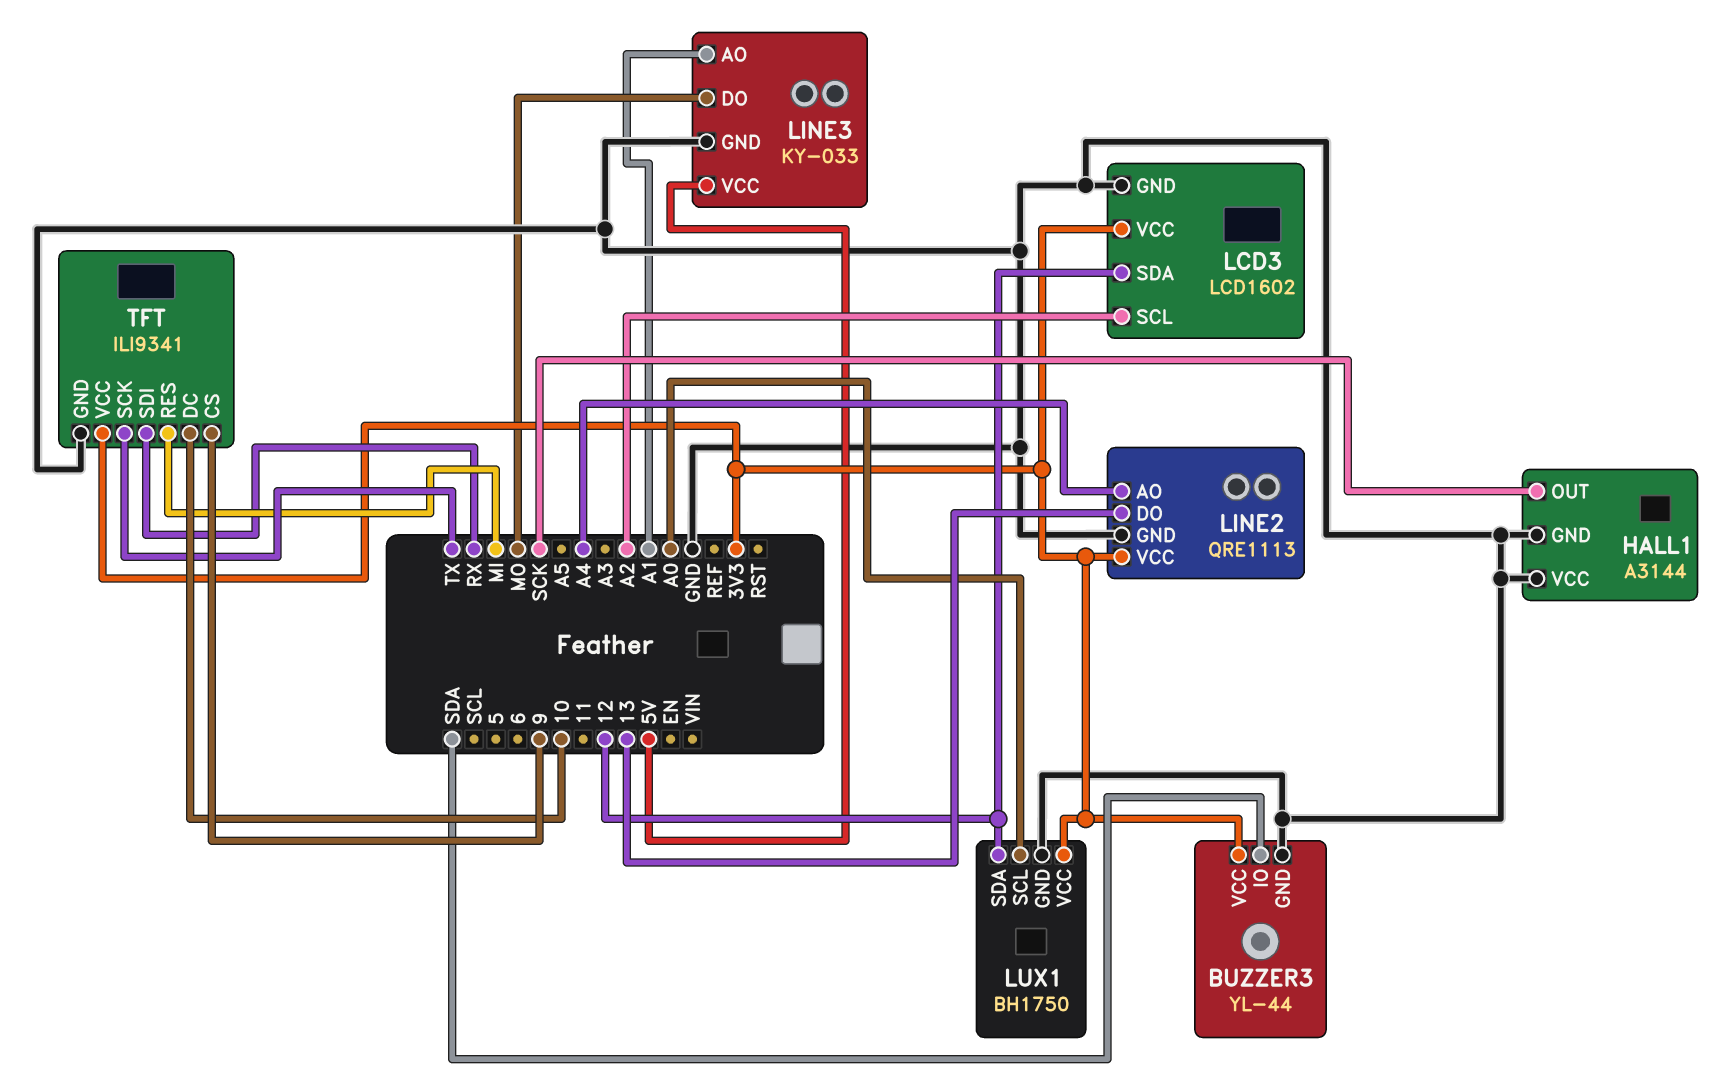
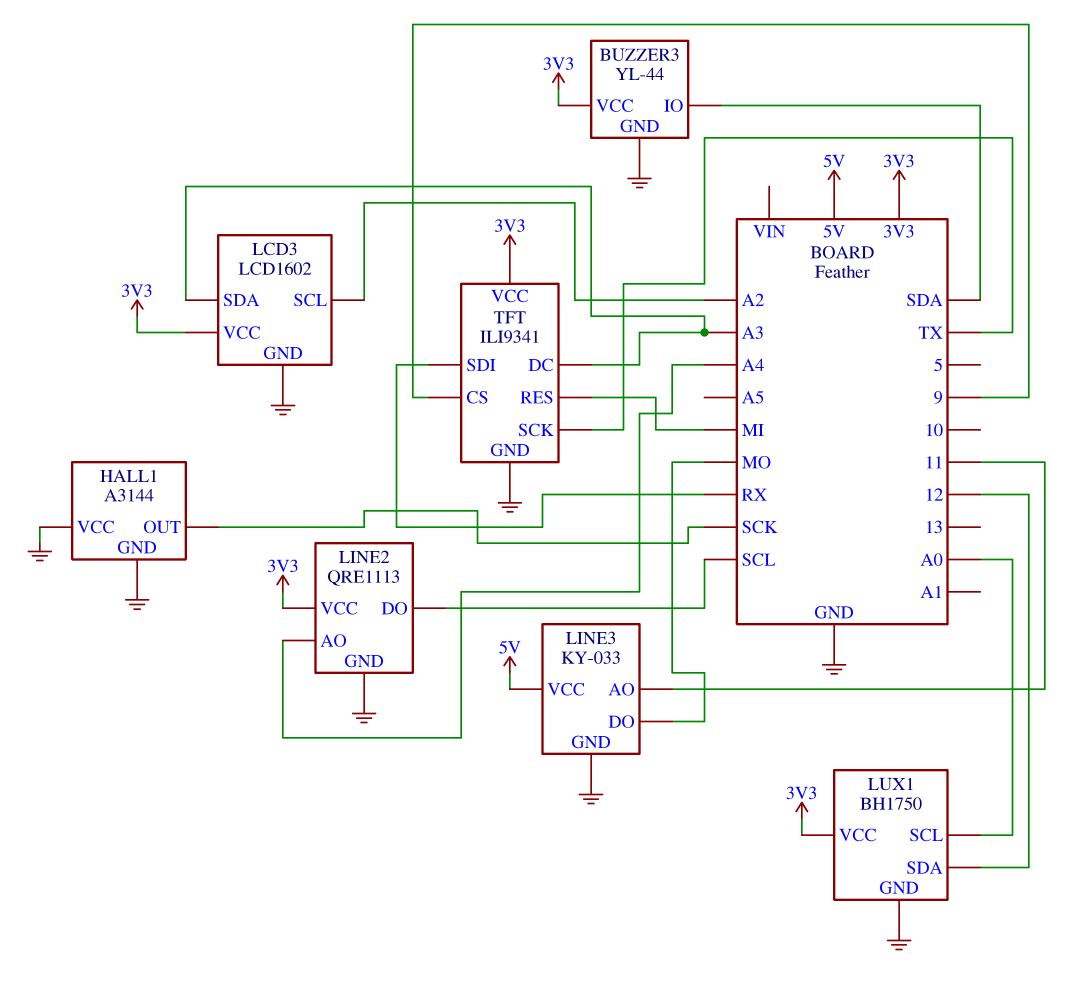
LCD3 pin SDA: 12 -> A3
LINE2 pin DO: 13 -> SCL
LINE3 pin AO: A1 -> 11
TFT pin DC: 10 -> A3

